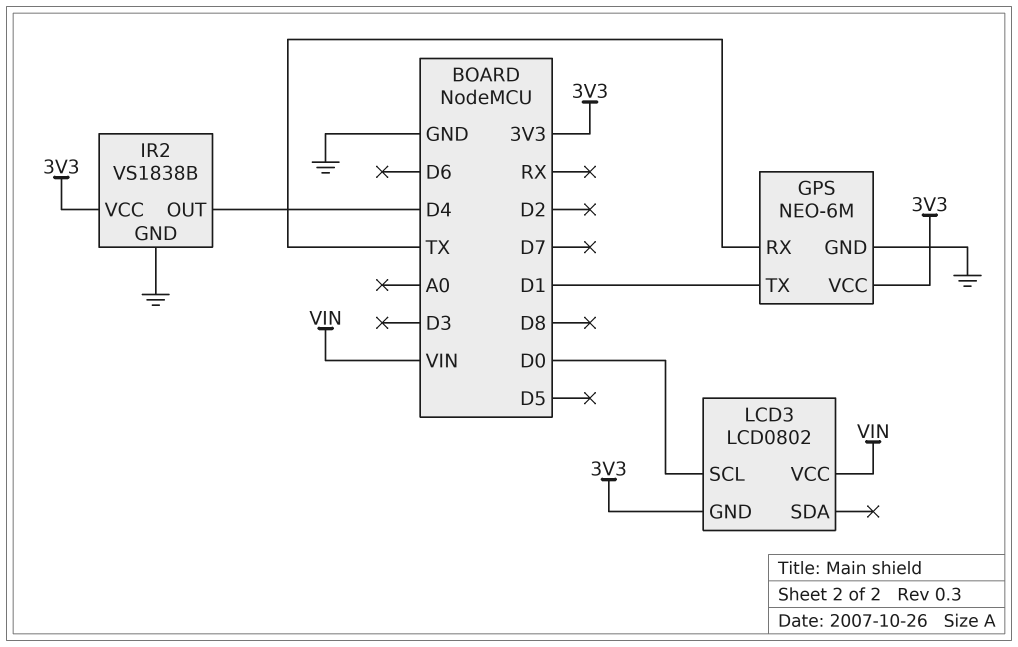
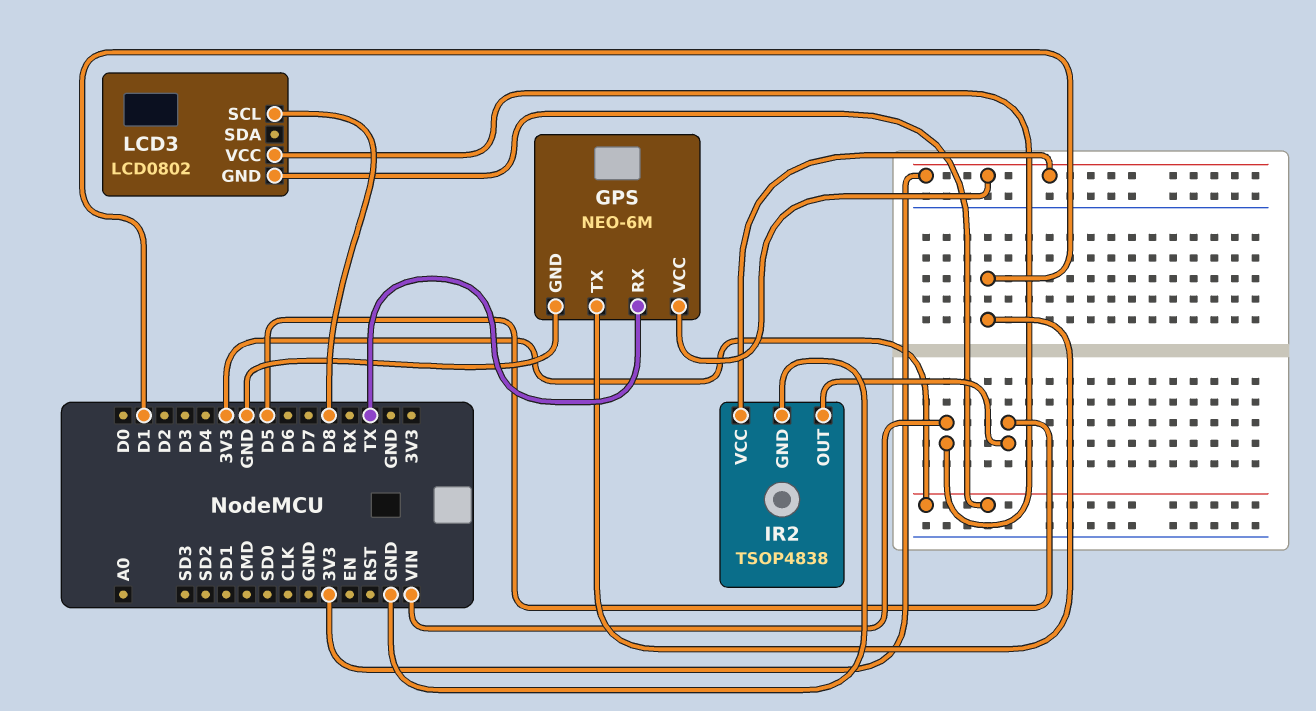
IR2: VS1838B -> TSOP4838
IR2 pin OUT: D4 -> D5
LCD3 pin SCL: D0 -> D8

